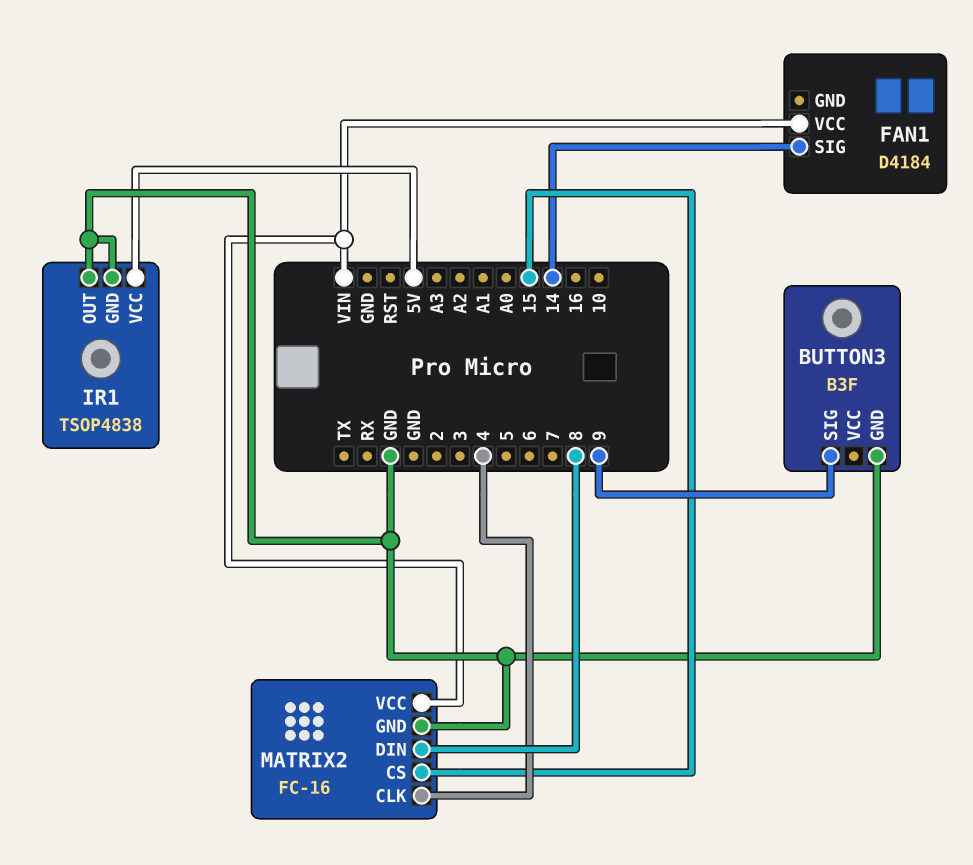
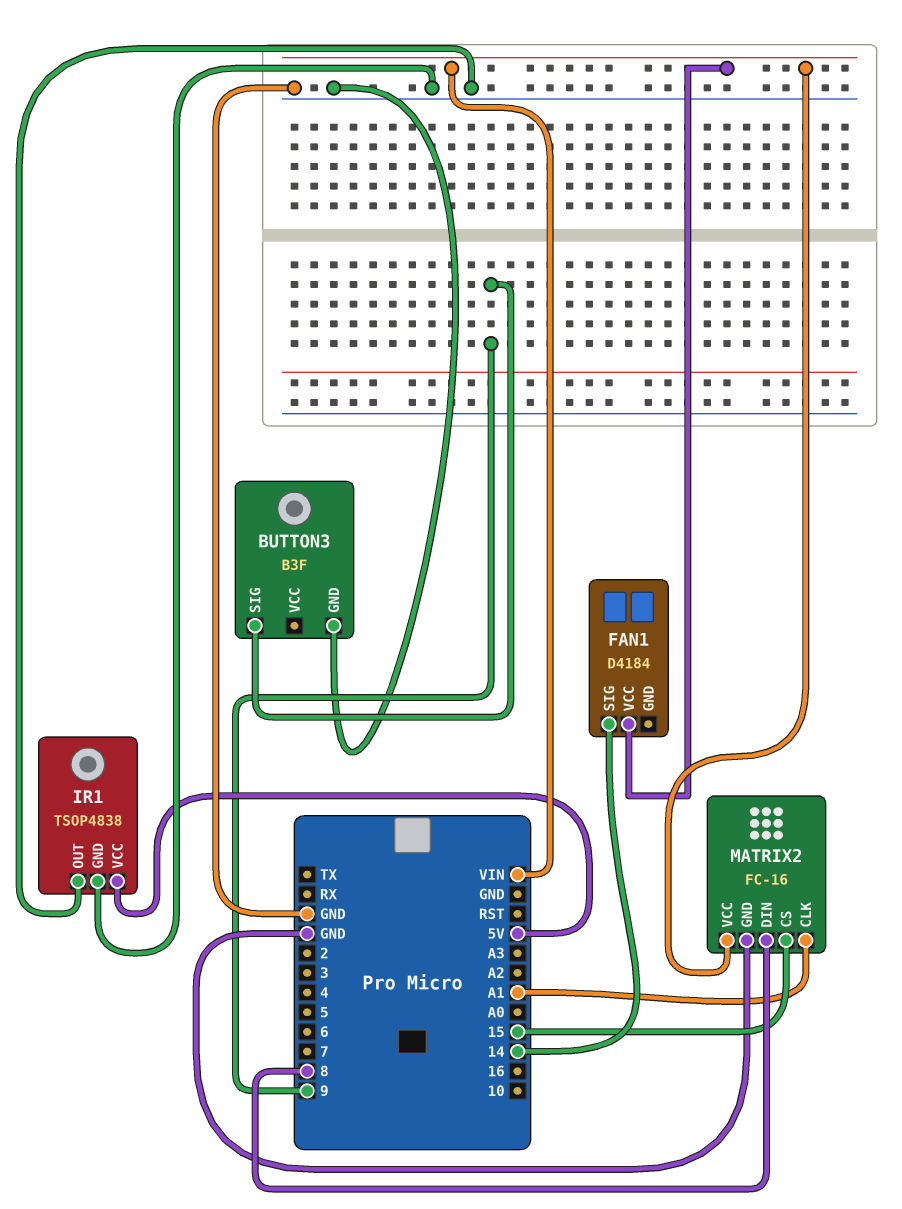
MATRIX2 pin CLK: 4 -> A1

